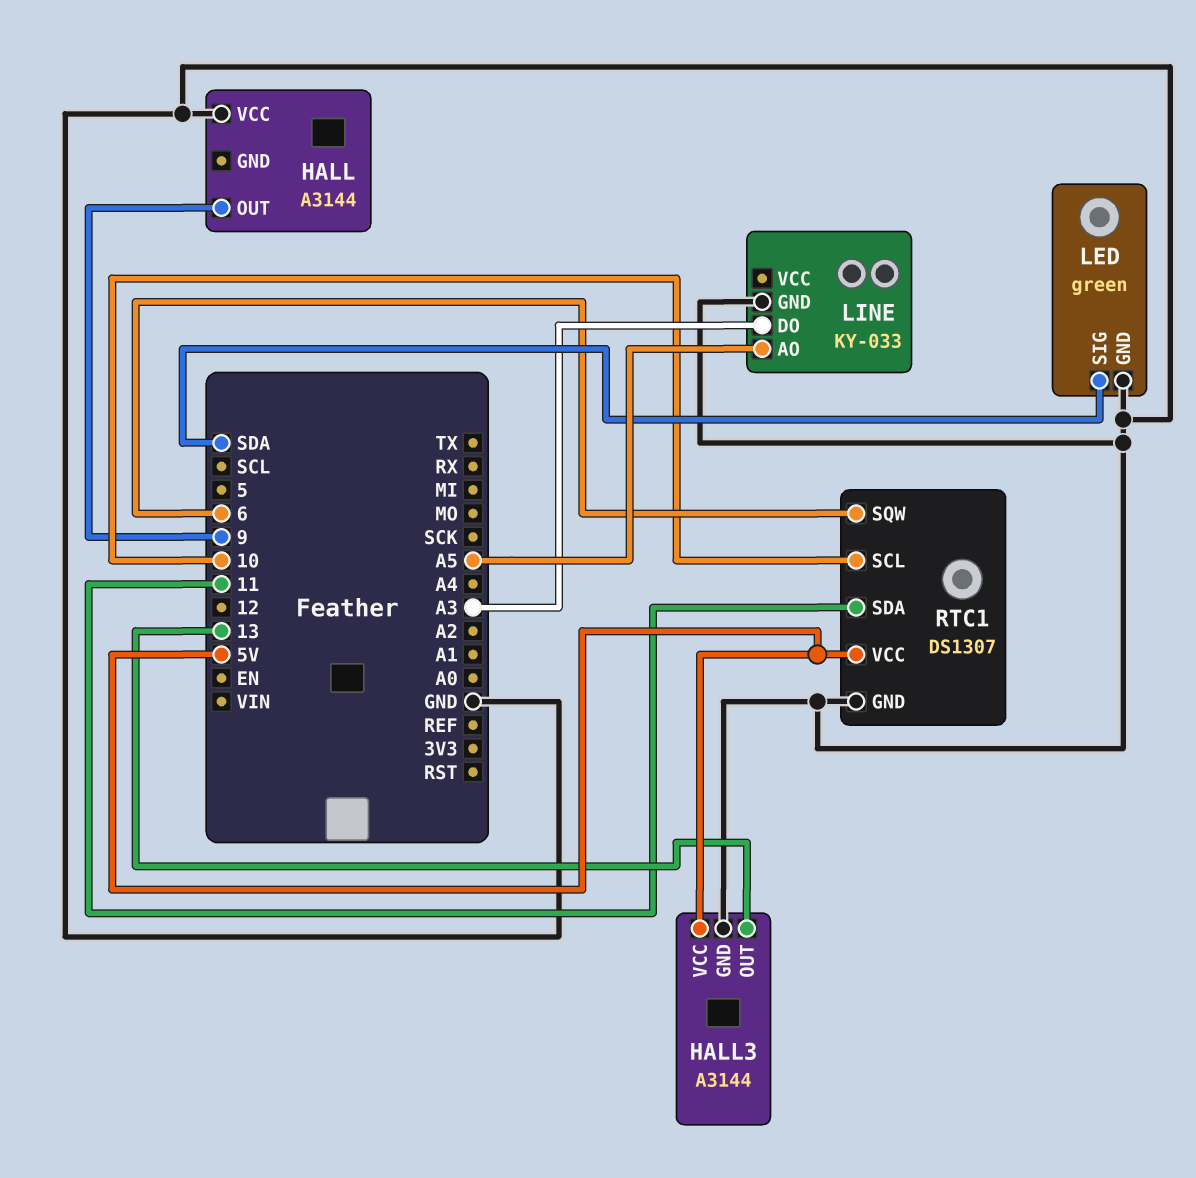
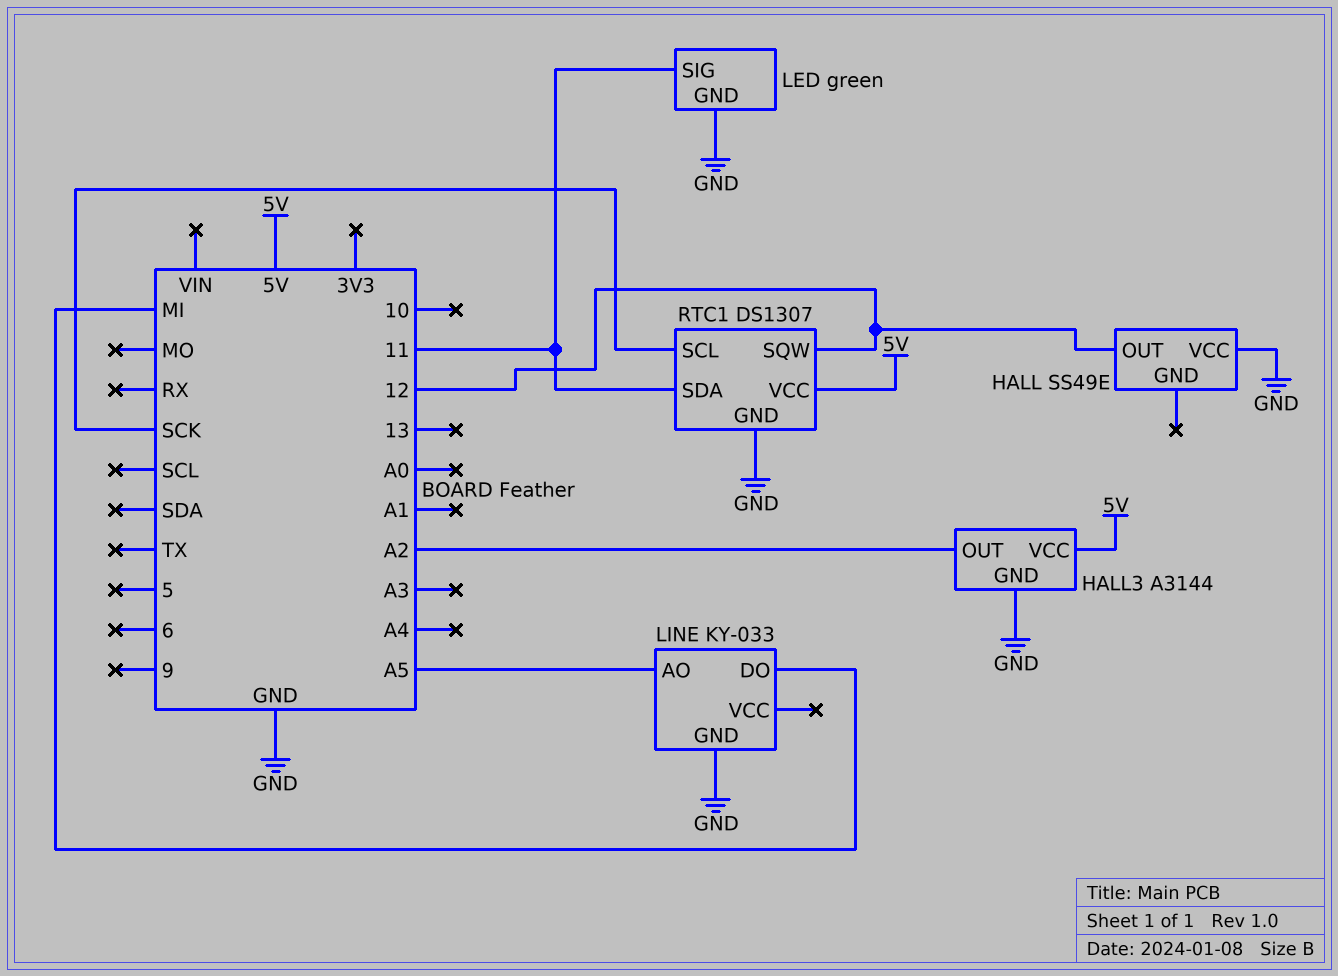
HALL: A3144 -> SS49E
HALL pin OUT: 9 -> 12
HALL3 pin OUT: 13 -> A2
LED pin SIG: SDA -> 11
LINE pin DO: A3 -> MI
RTC1 pin SCL: 10 -> SCK
RTC1 pin SQW: 6 -> 12

